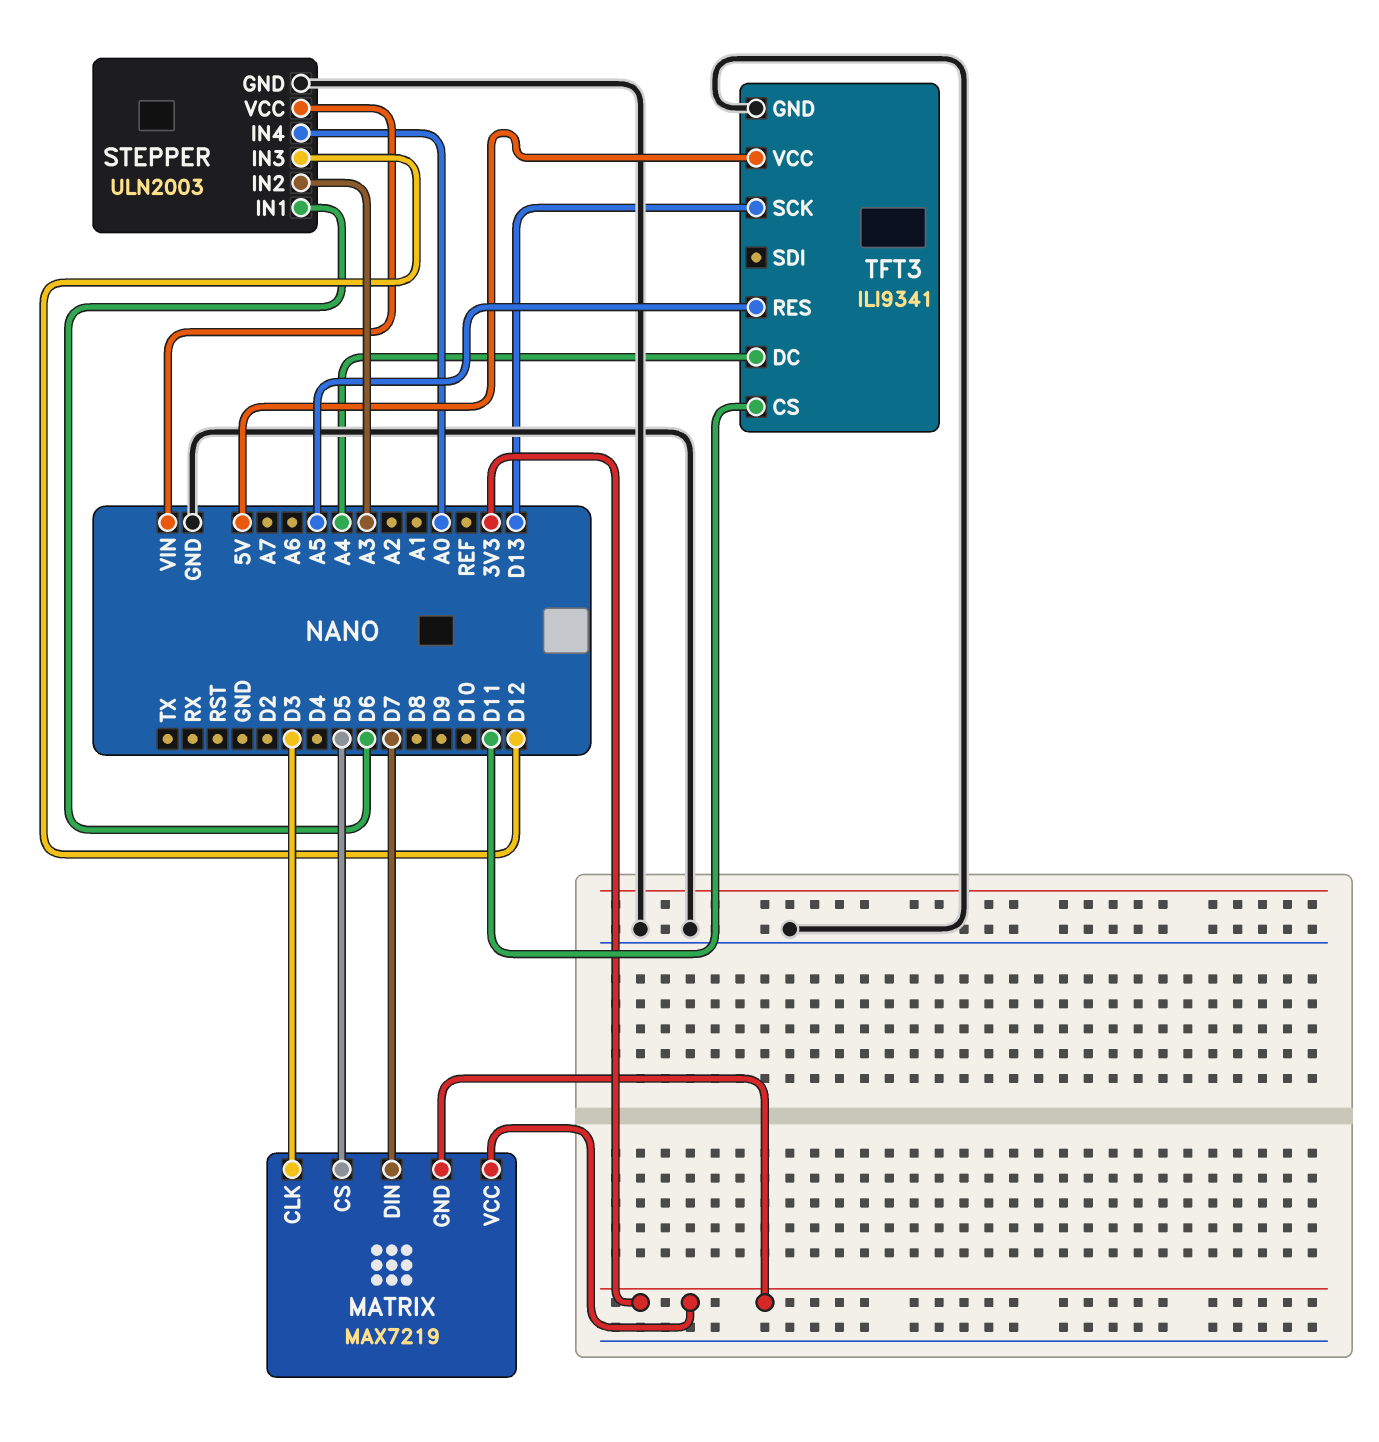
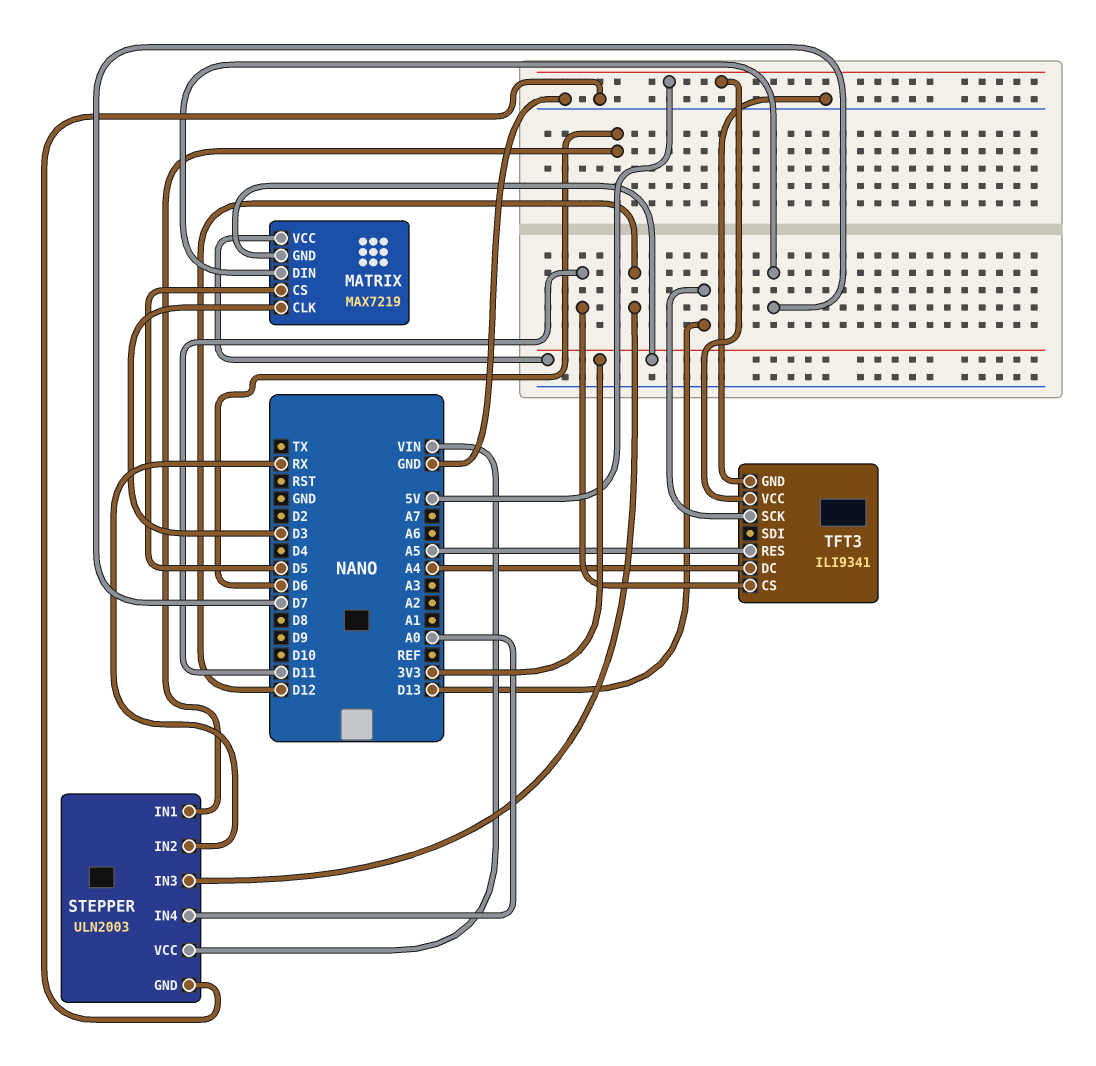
STEPPER pin IN2: A3 -> RX

